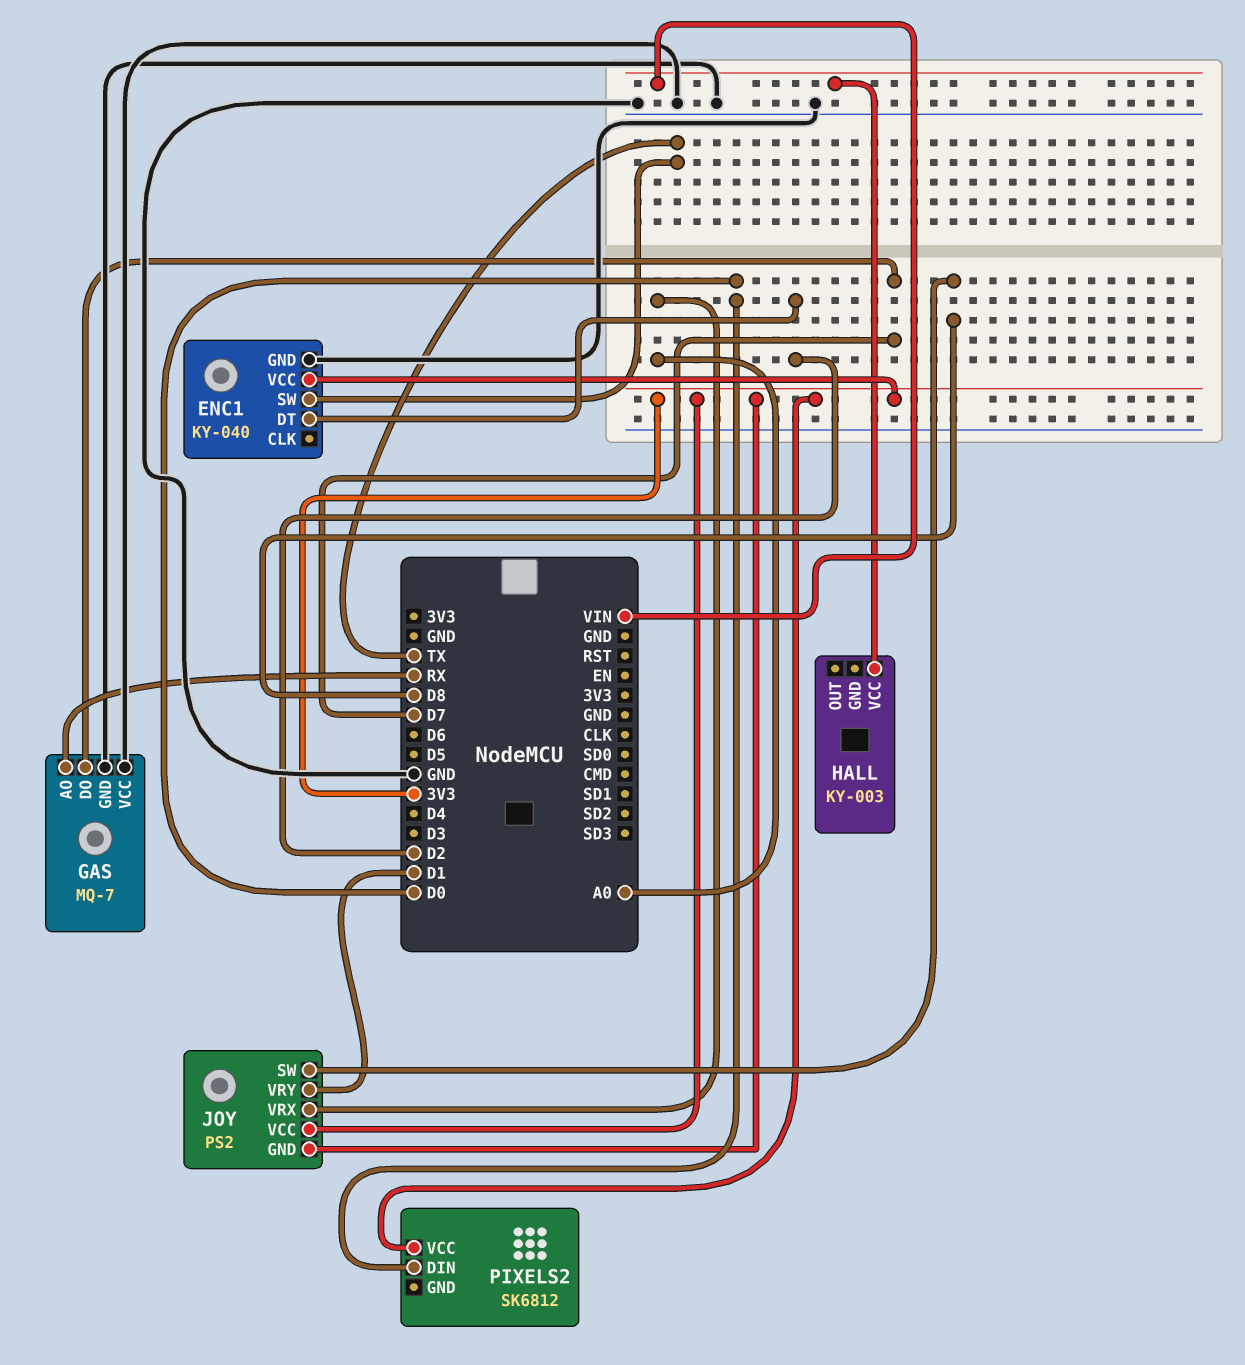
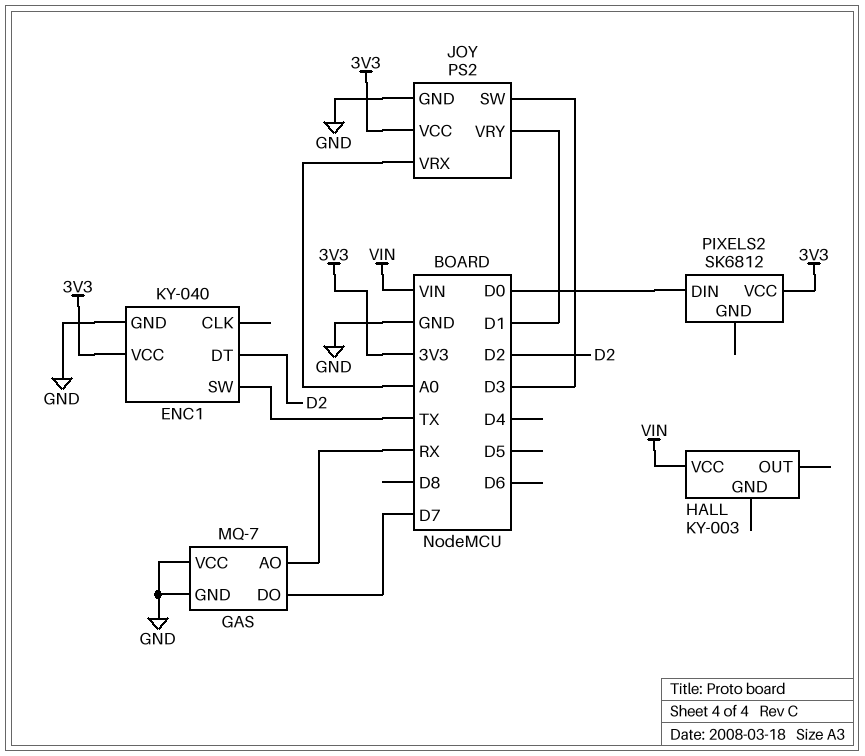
JOY pin GND: 3V3 -> GND
JOY pin SW: D8 -> D3

